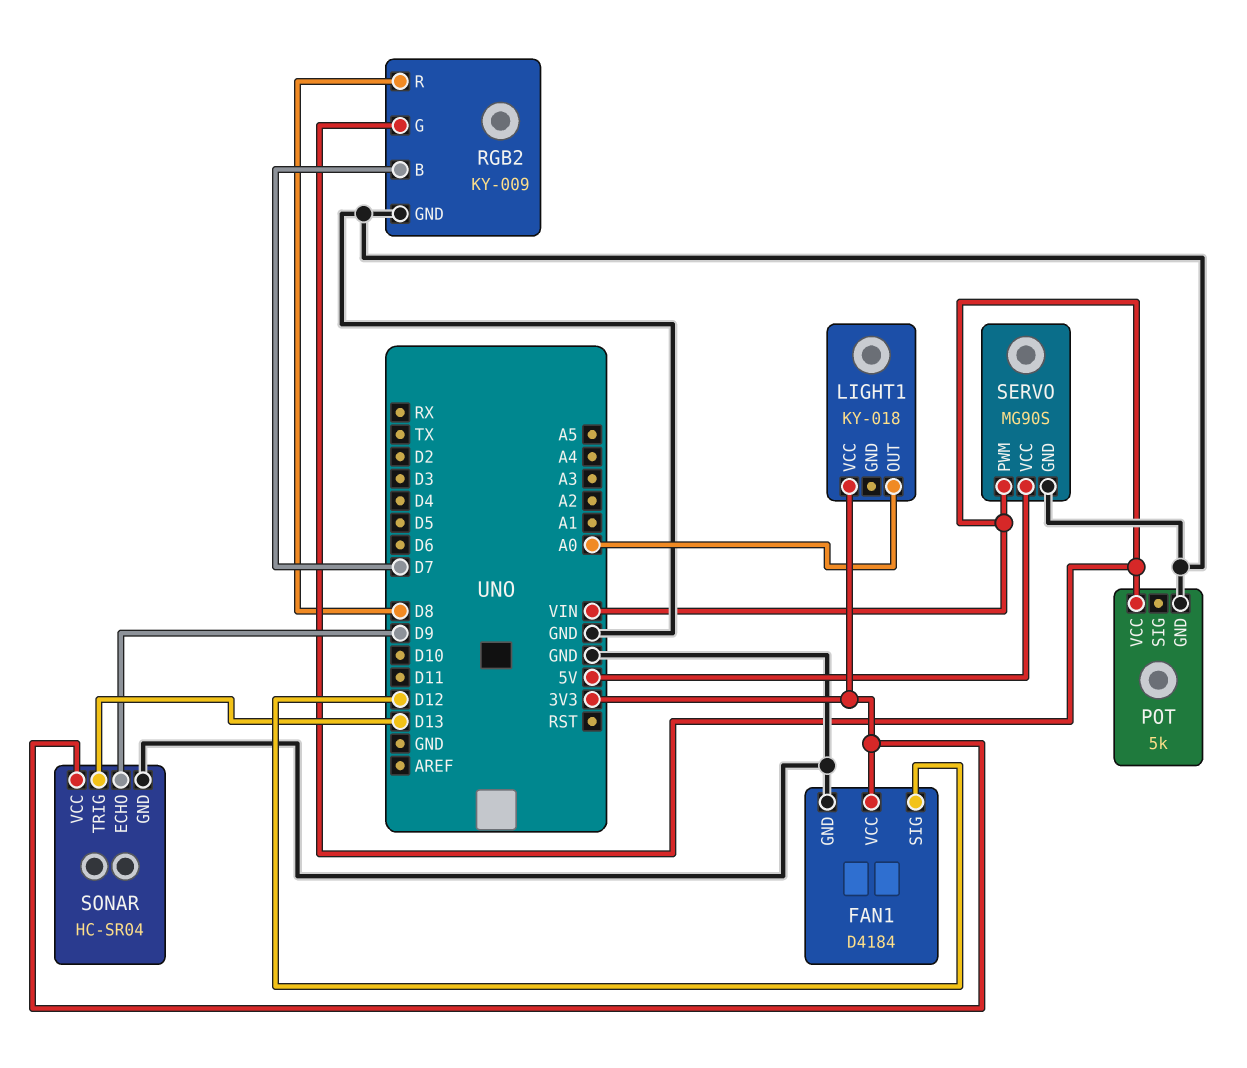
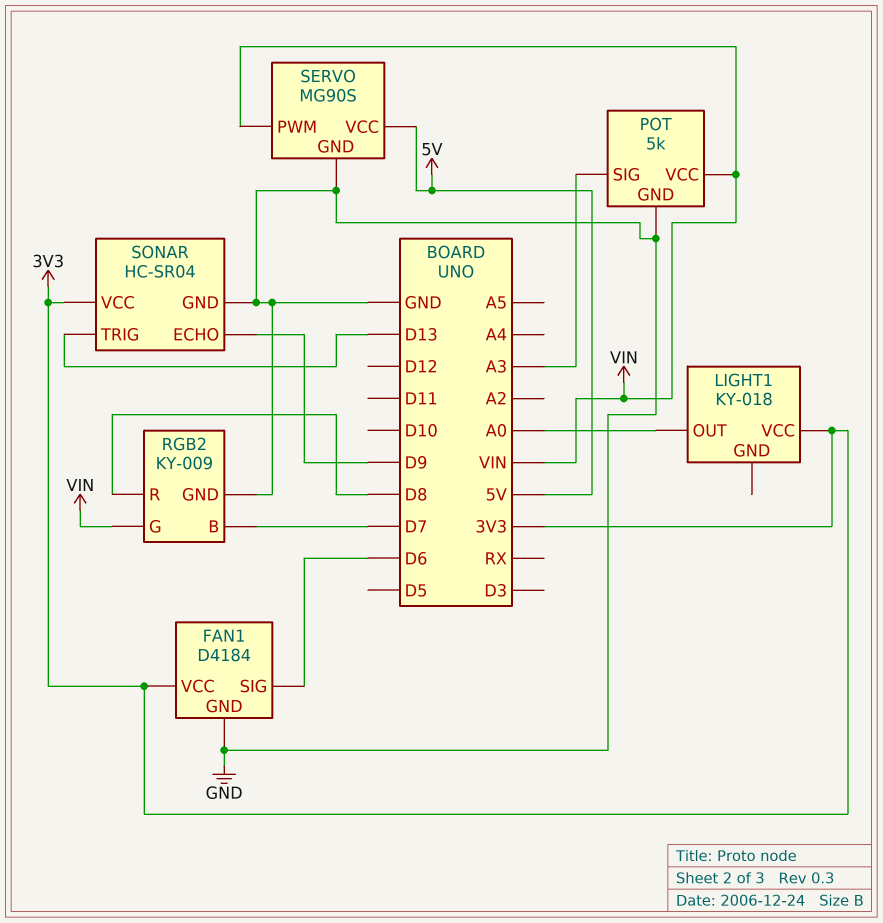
FAN1 pin SIG: D12 -> D6
POT pin SIG: none -> A3

